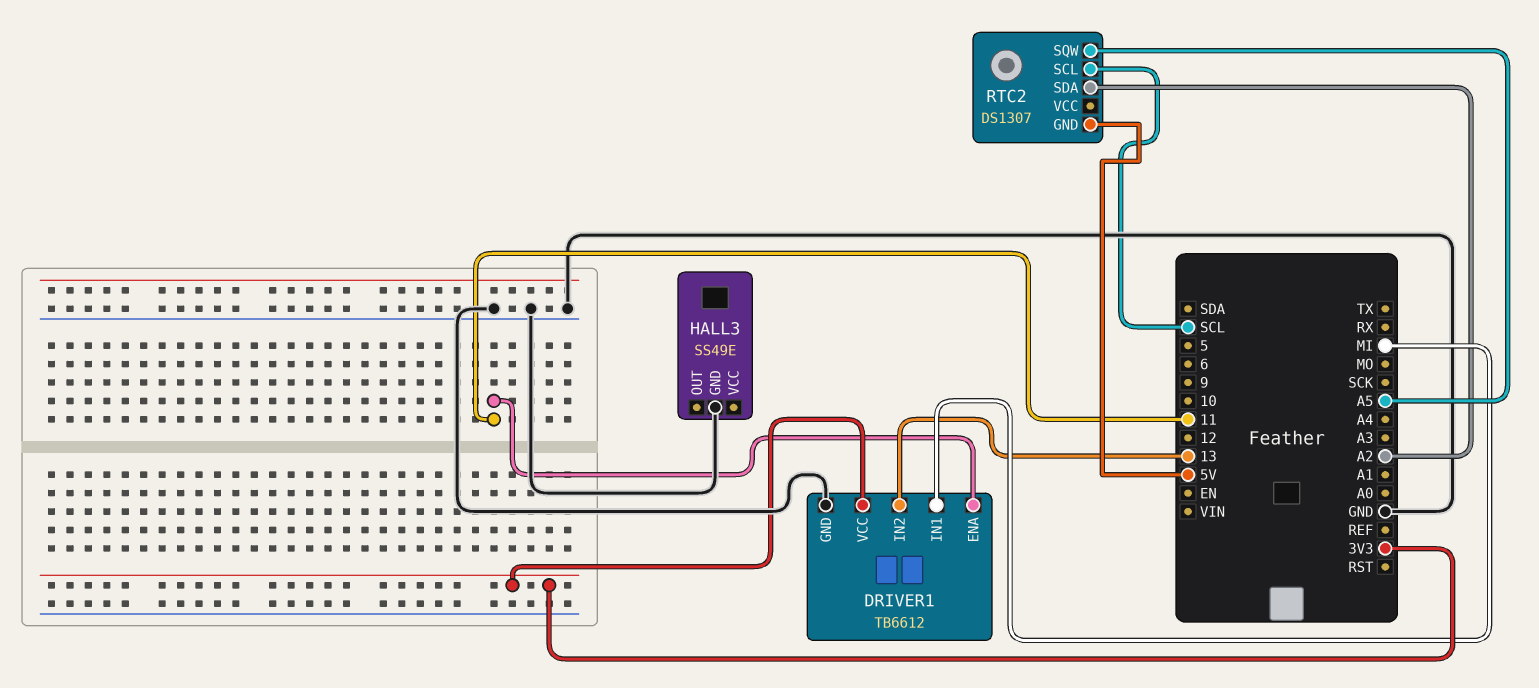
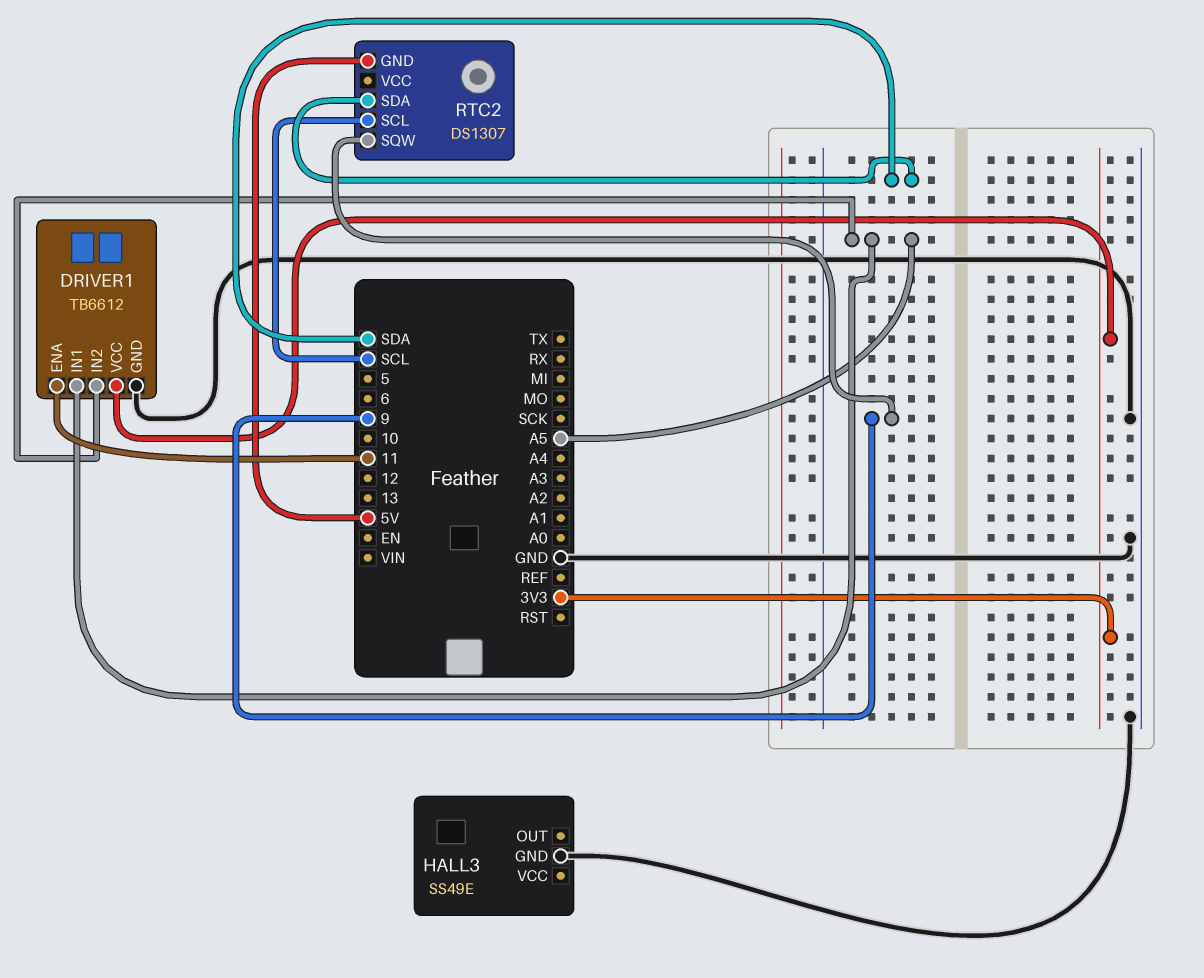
DRIVER1 pin IN1: MI -> A5
DRIVER1 pin IN2: 13 -> A5
RTC2 pin SDA: A2 -> SDA
RTC2 pin SQW: A5 -> 9

